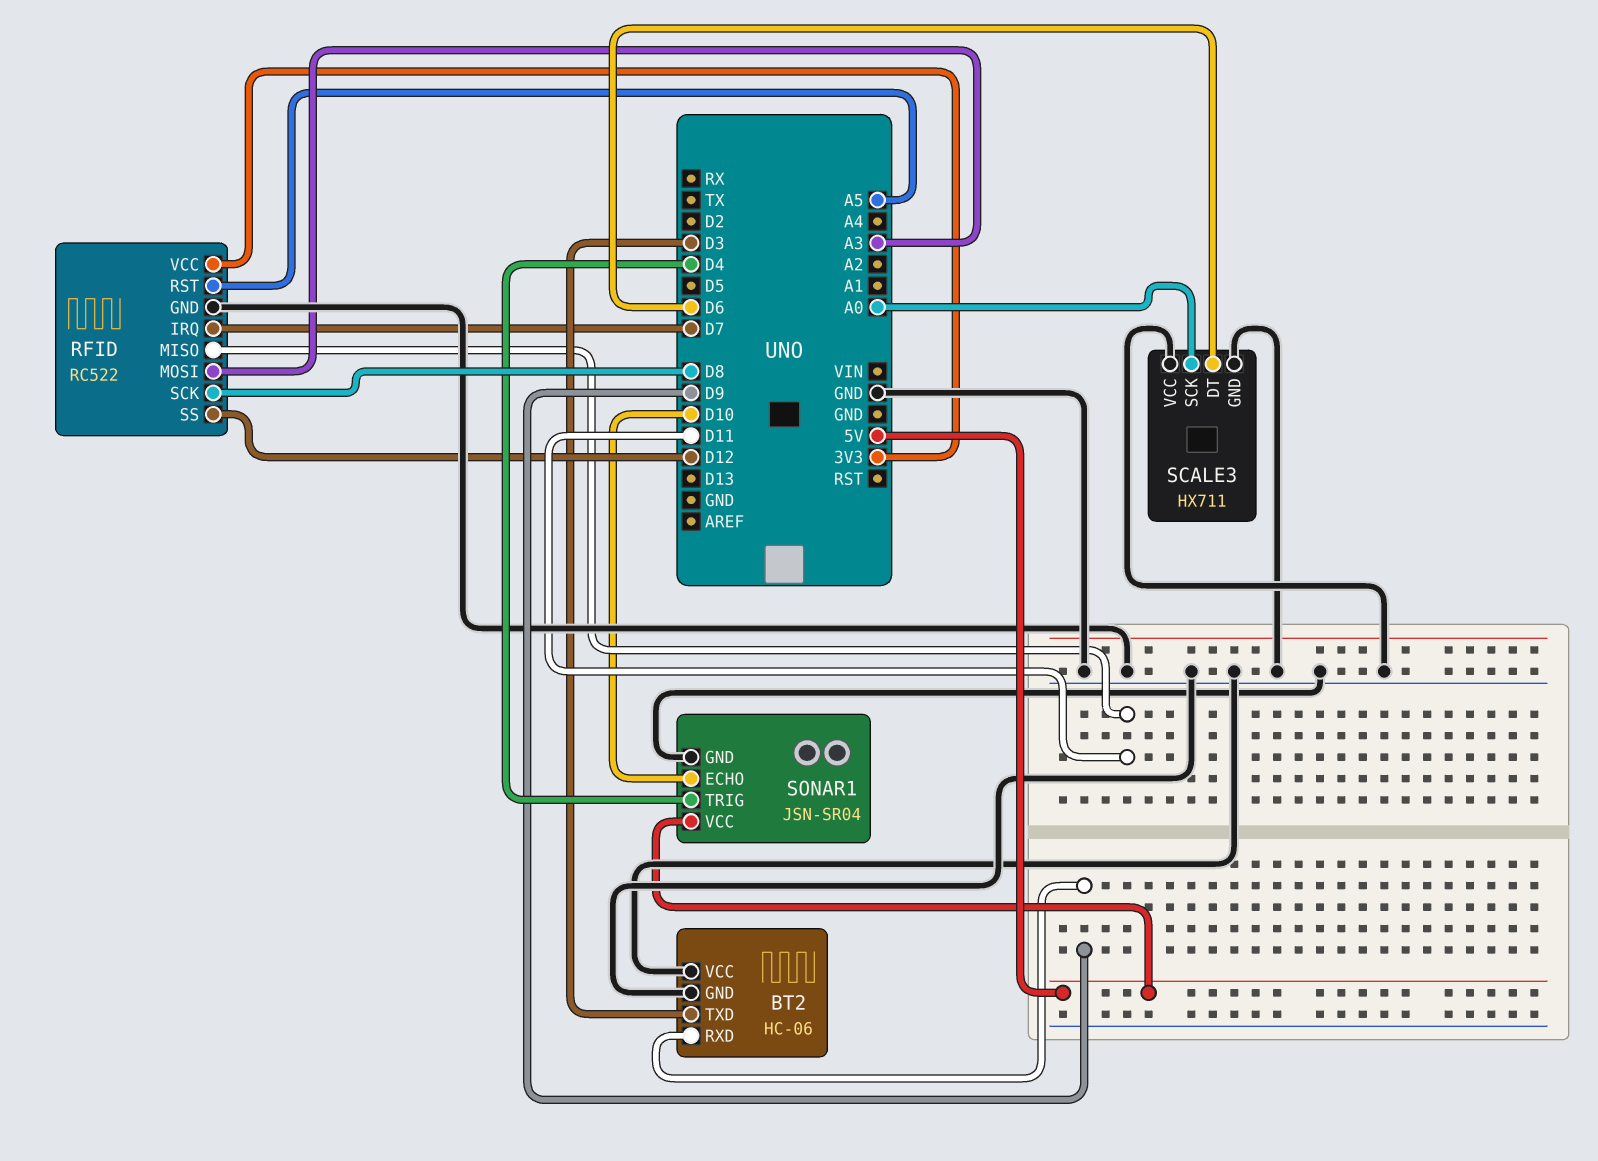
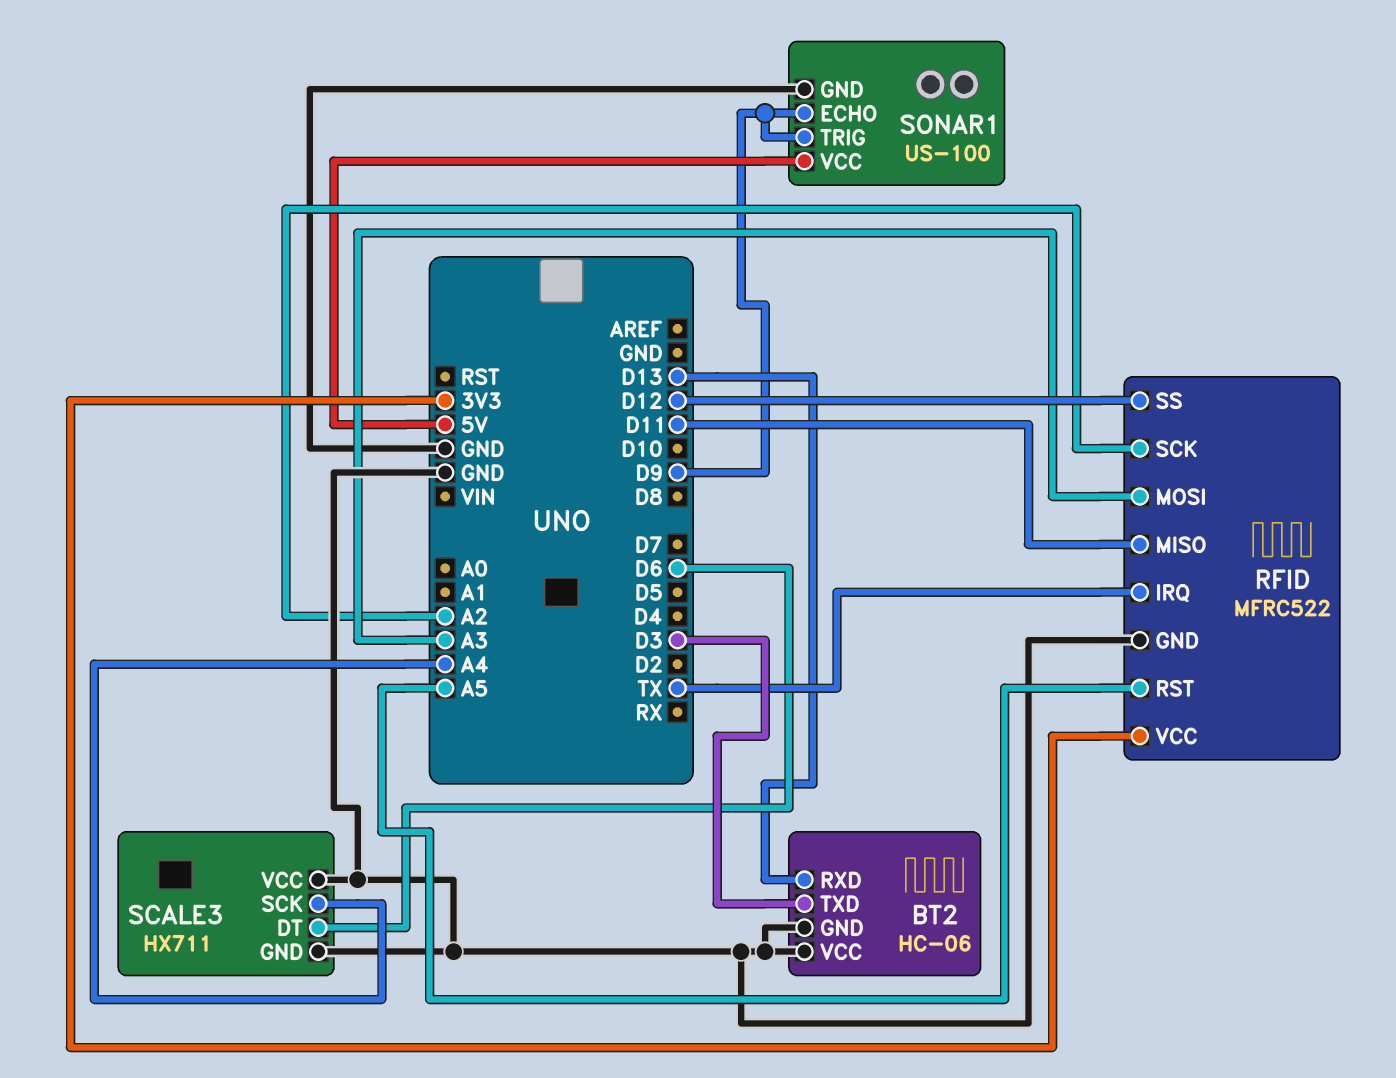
BT2 pin RXD: D9 -> D13
RFID: RC522 -> MFRC522
RFID pin IRQ: D7 -> TX
RFID pin SCK: D8 -> A2
SCALE3 pin SCK: A0 -> A4
SONAR1: JSN-SR04 -> US-100
SONAR1 pin ECHO: D10 -> D9
SONAR1 pin TRIG: D4 -> D9

